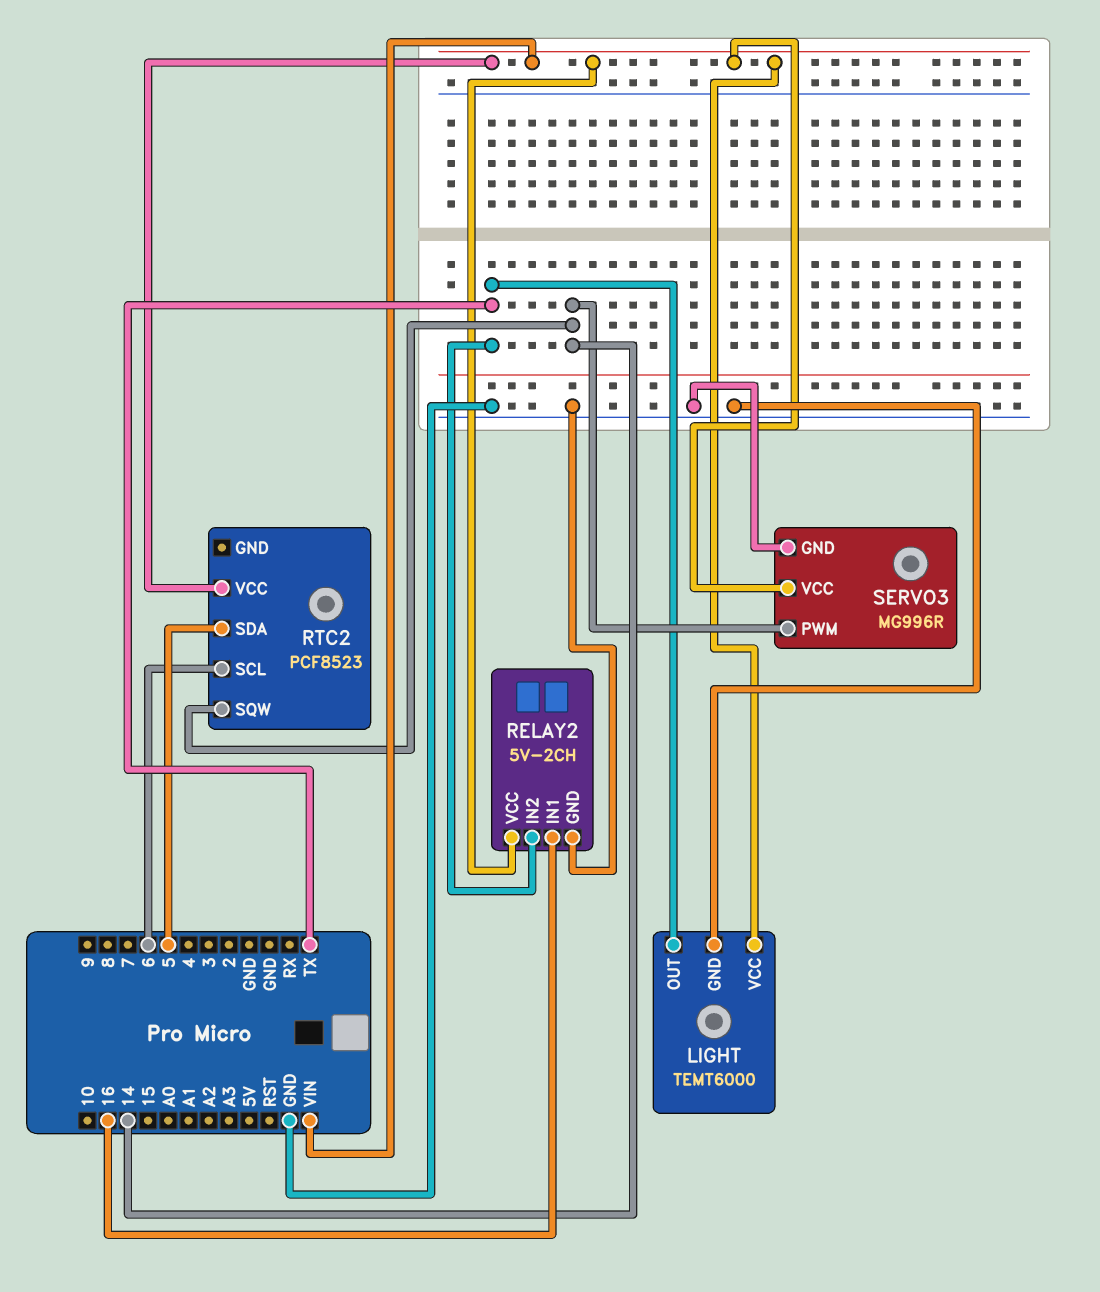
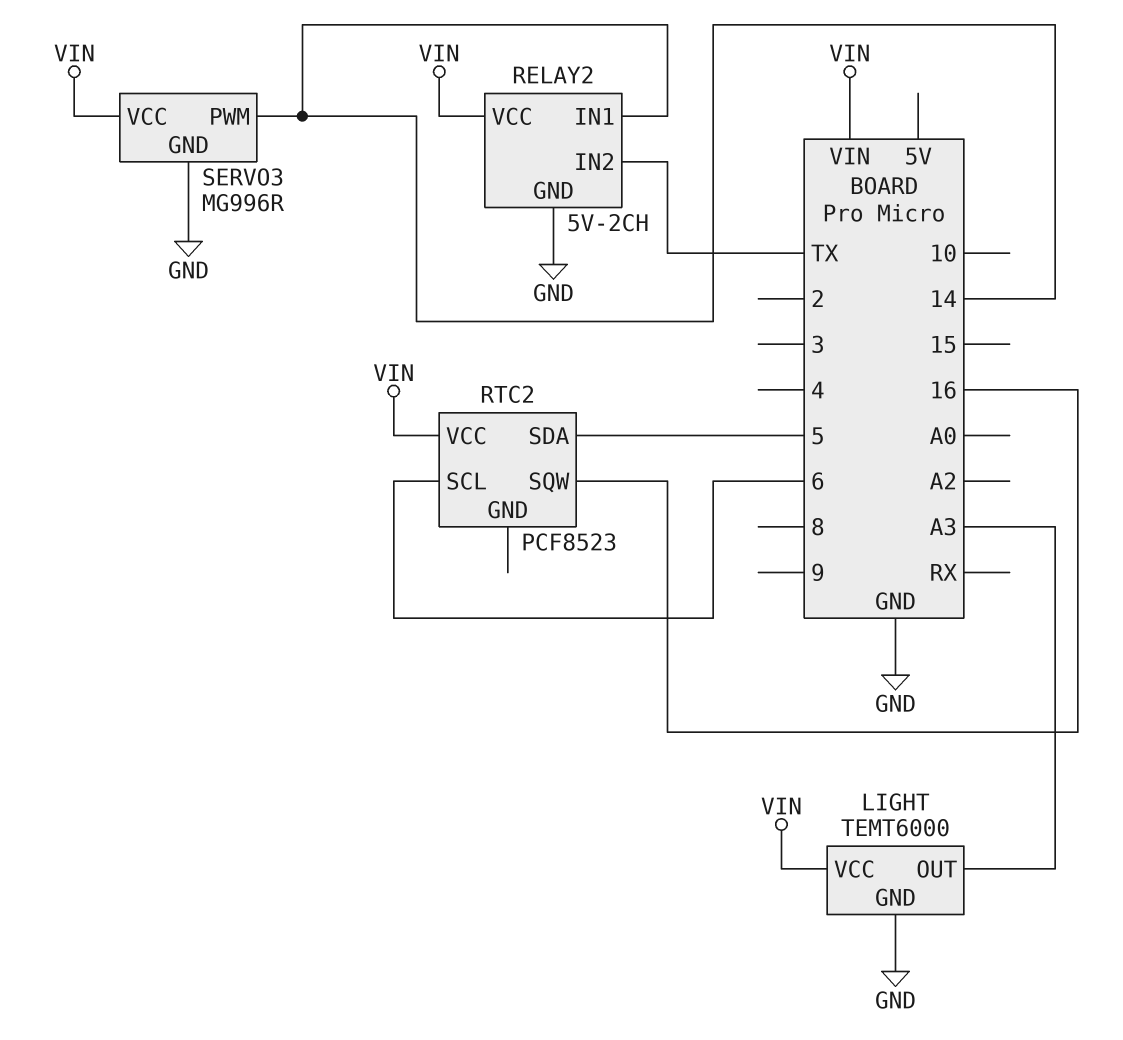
LIGHT pin OUT: TX -> A3
RELAY2 pin IN1: 16 -> 14
RTC2 pin SQW: 14 -> 16

